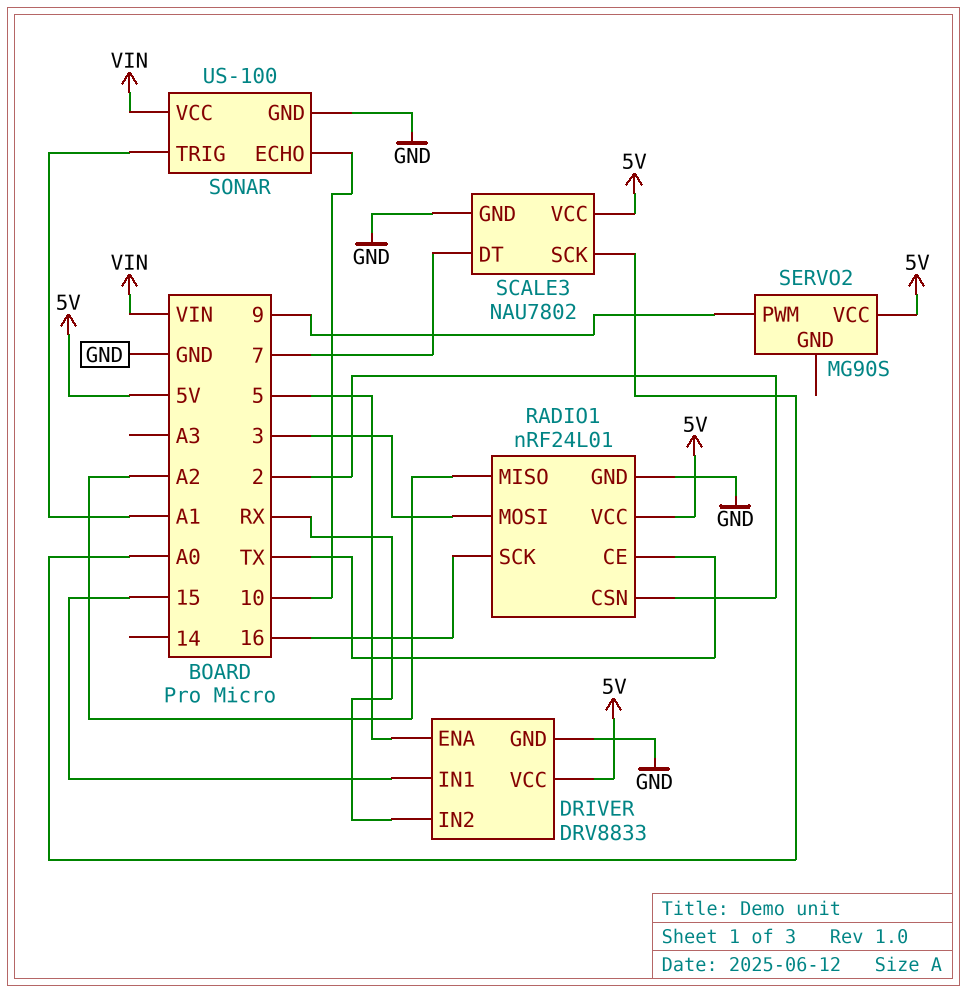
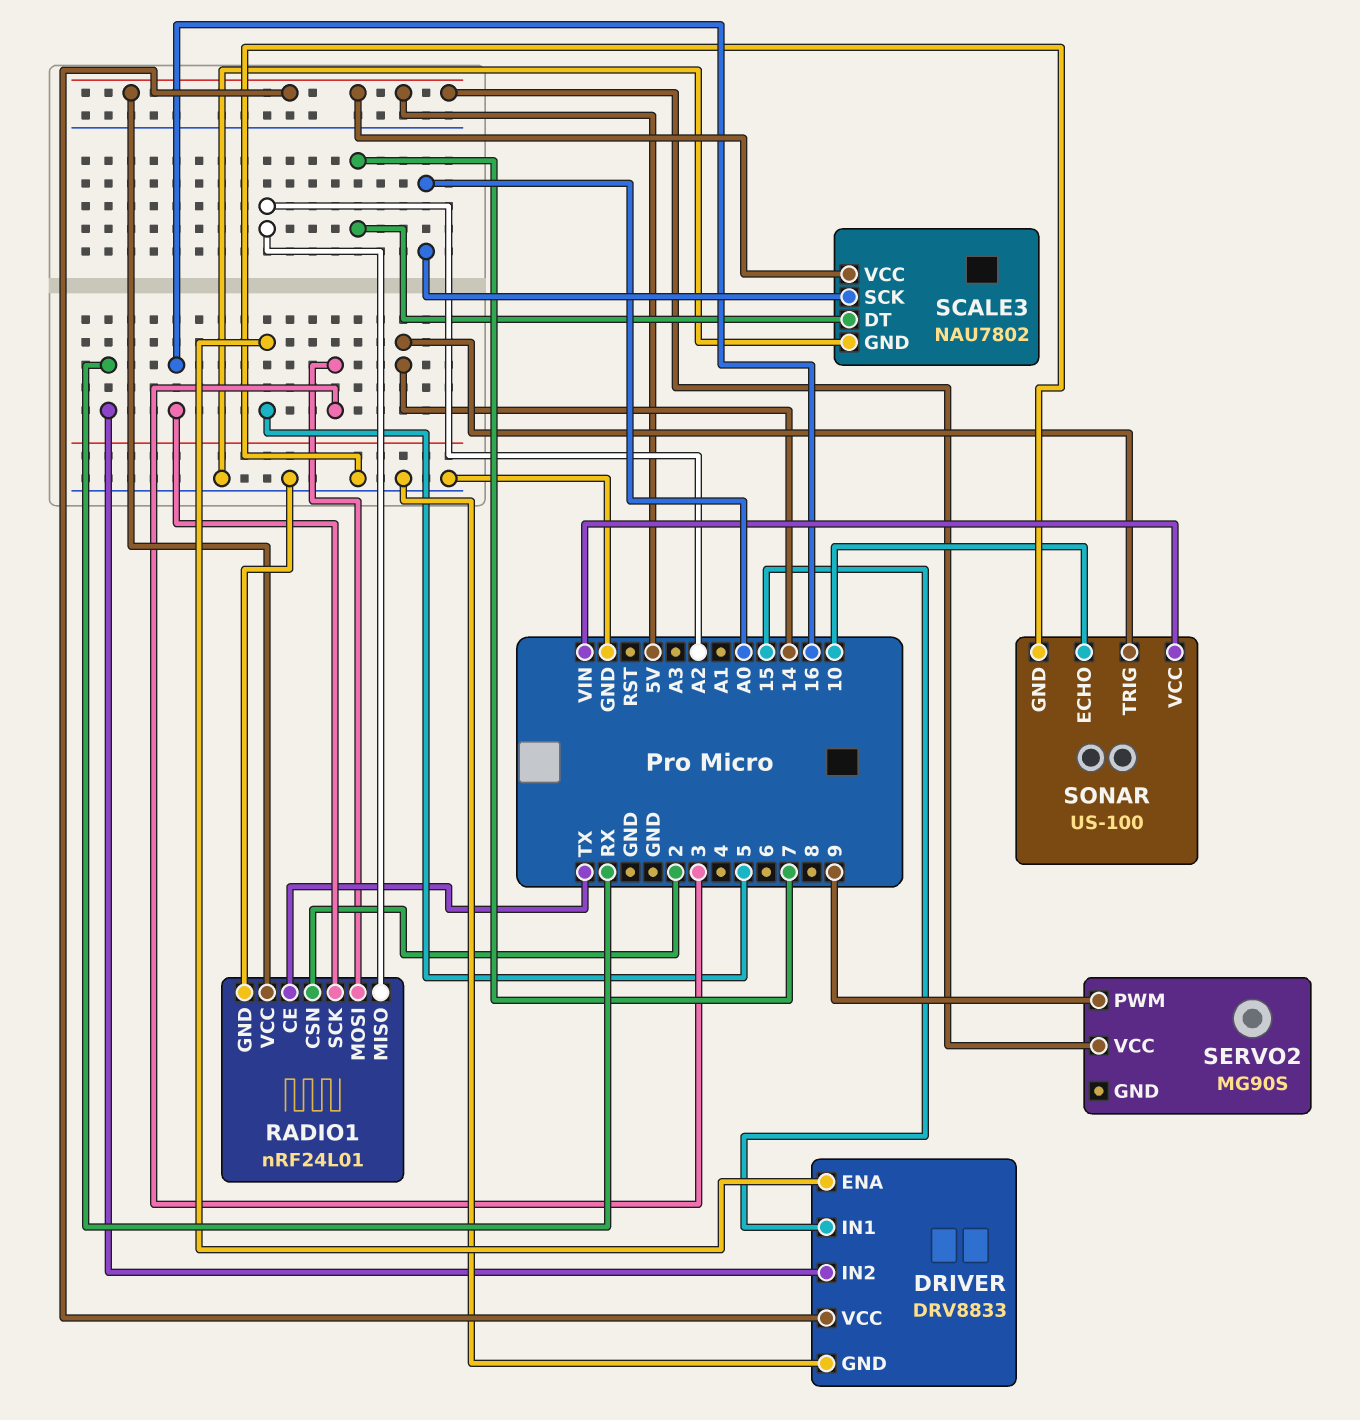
SONAR pin TRIG: A1 -> 14

